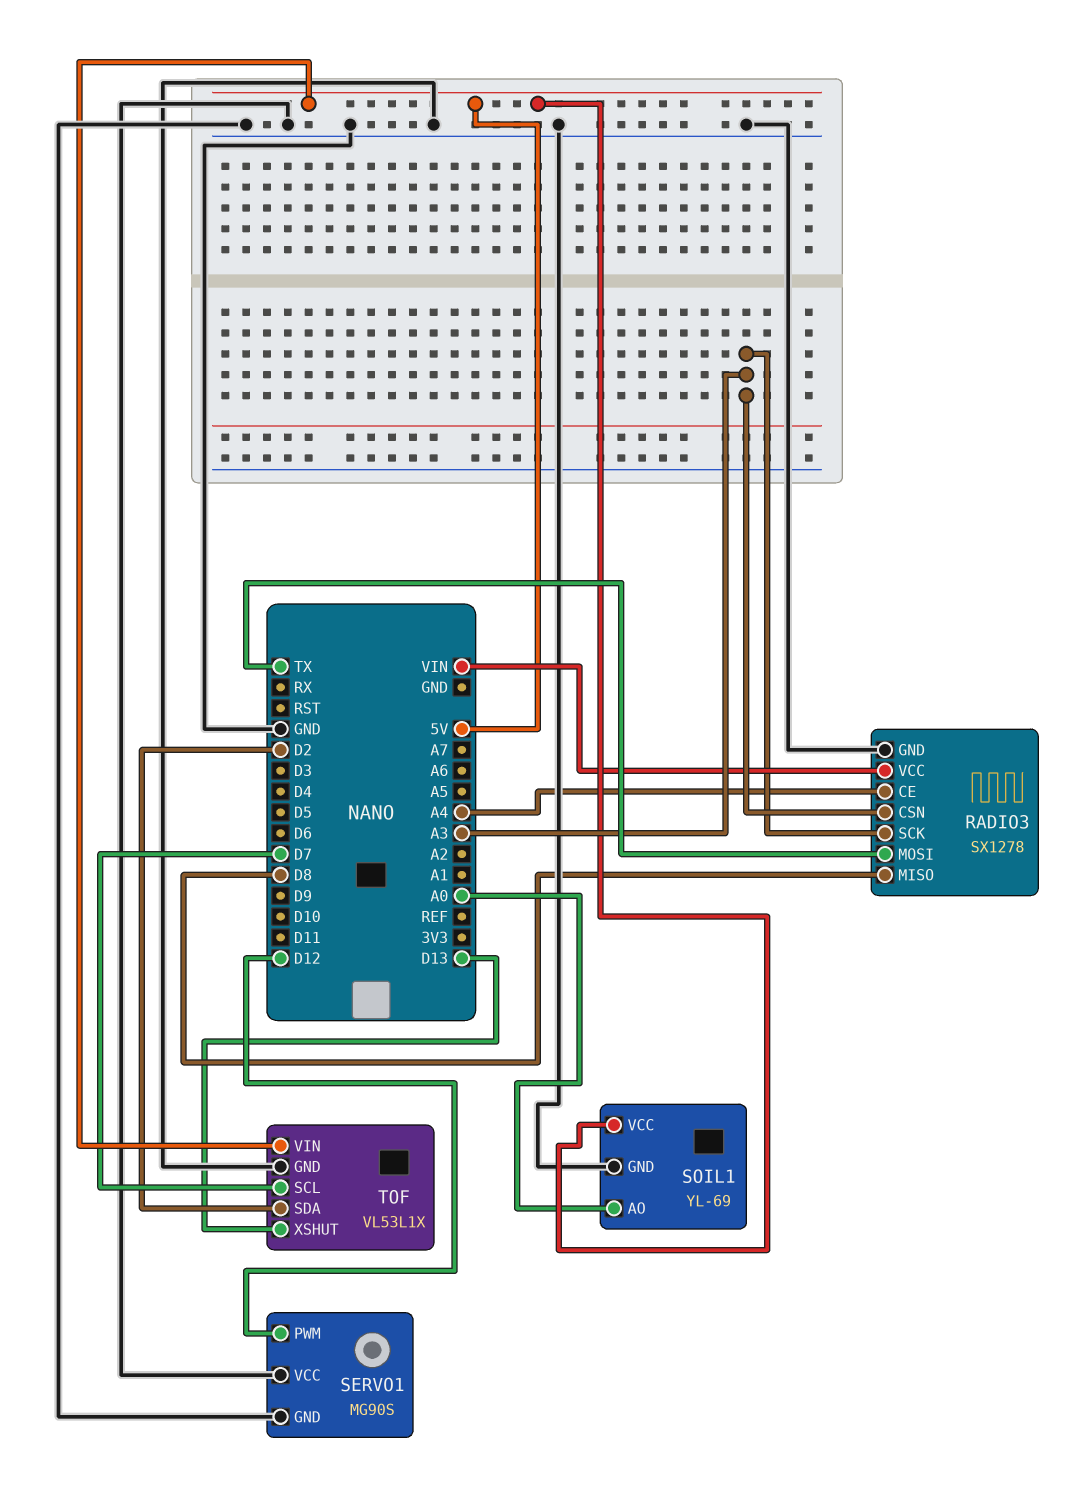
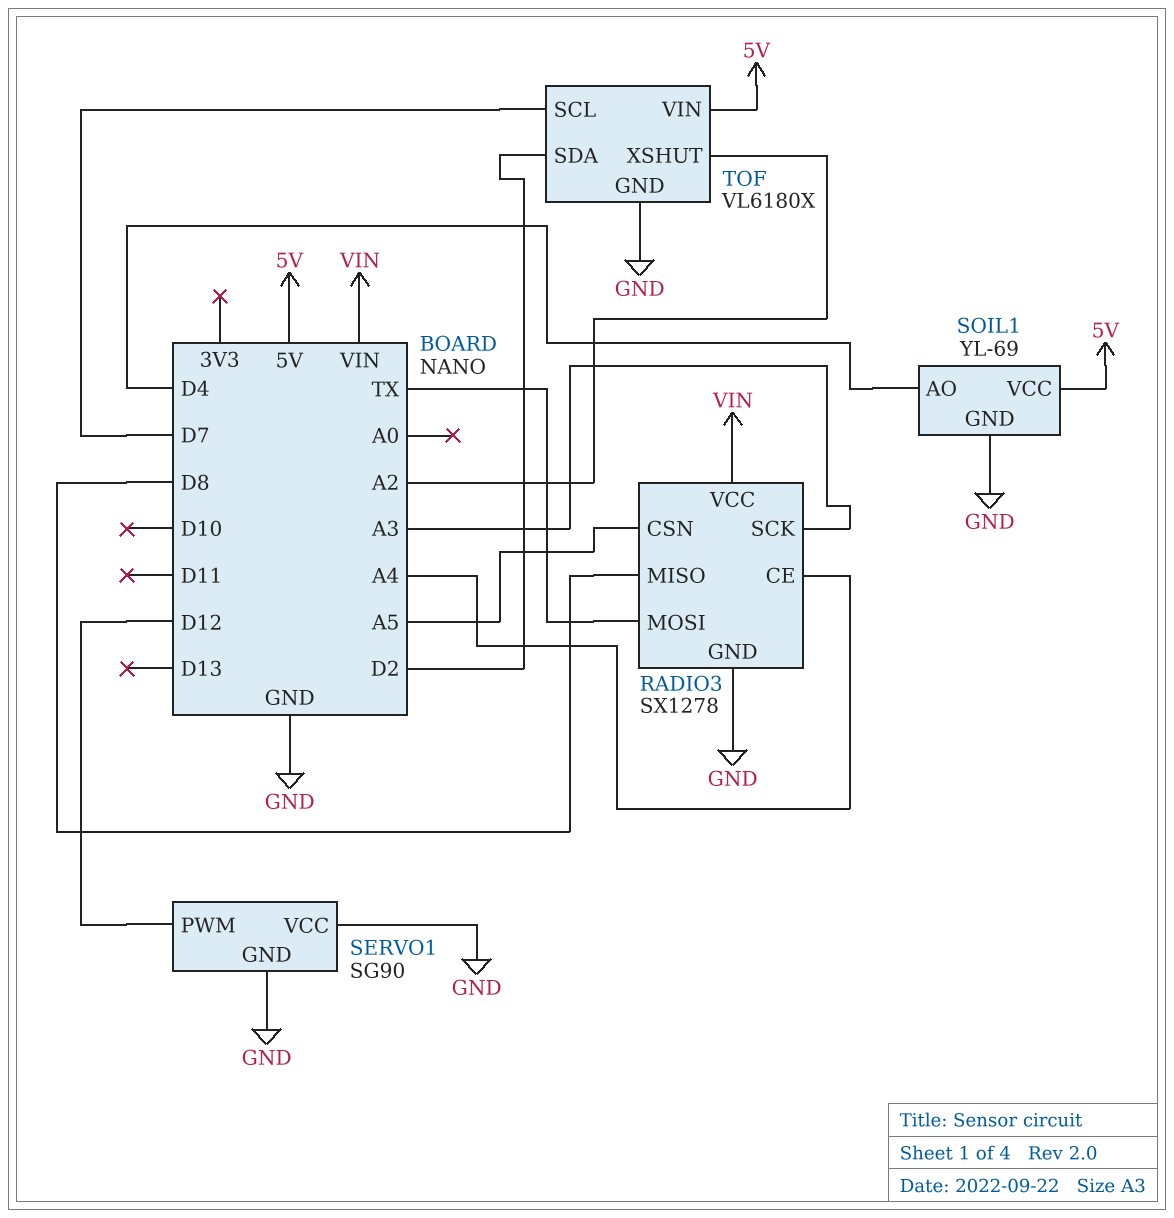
RADIO3 pin CSN: A3 -> A5
SERVO1: MG90S -> SG90
SOIL1 pin AO: A0 -> D4
TOF: VL53L1X -> VL6180X
TOF pin XSHUT: D13 -> A2

